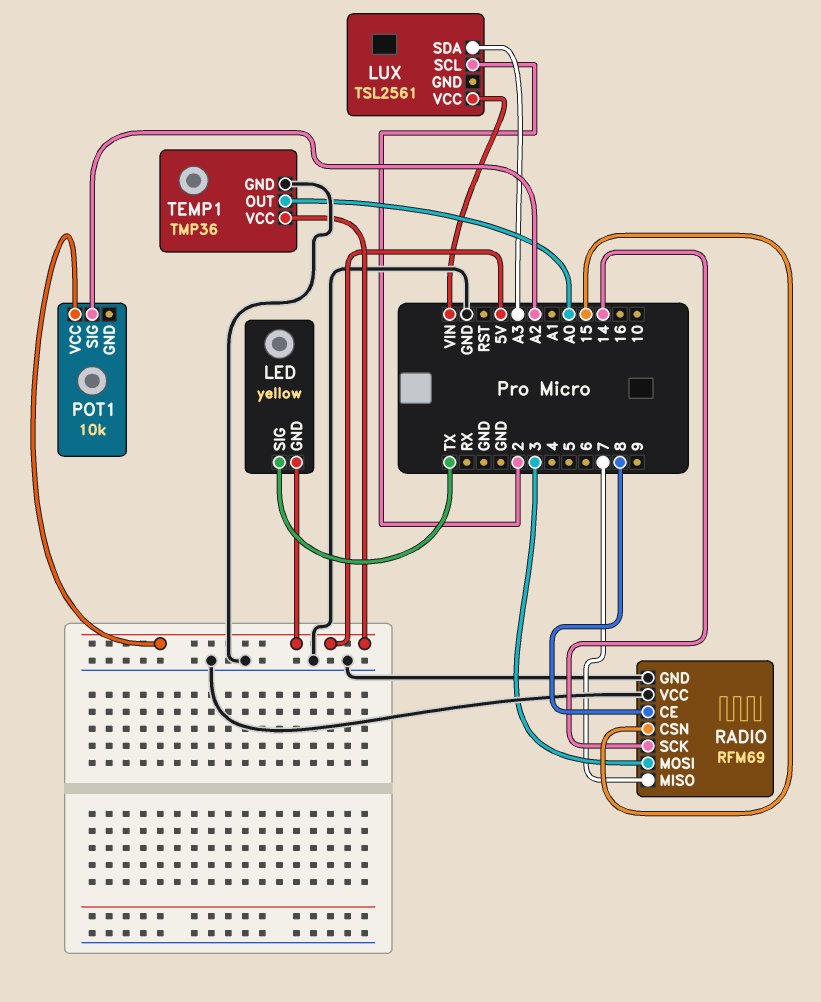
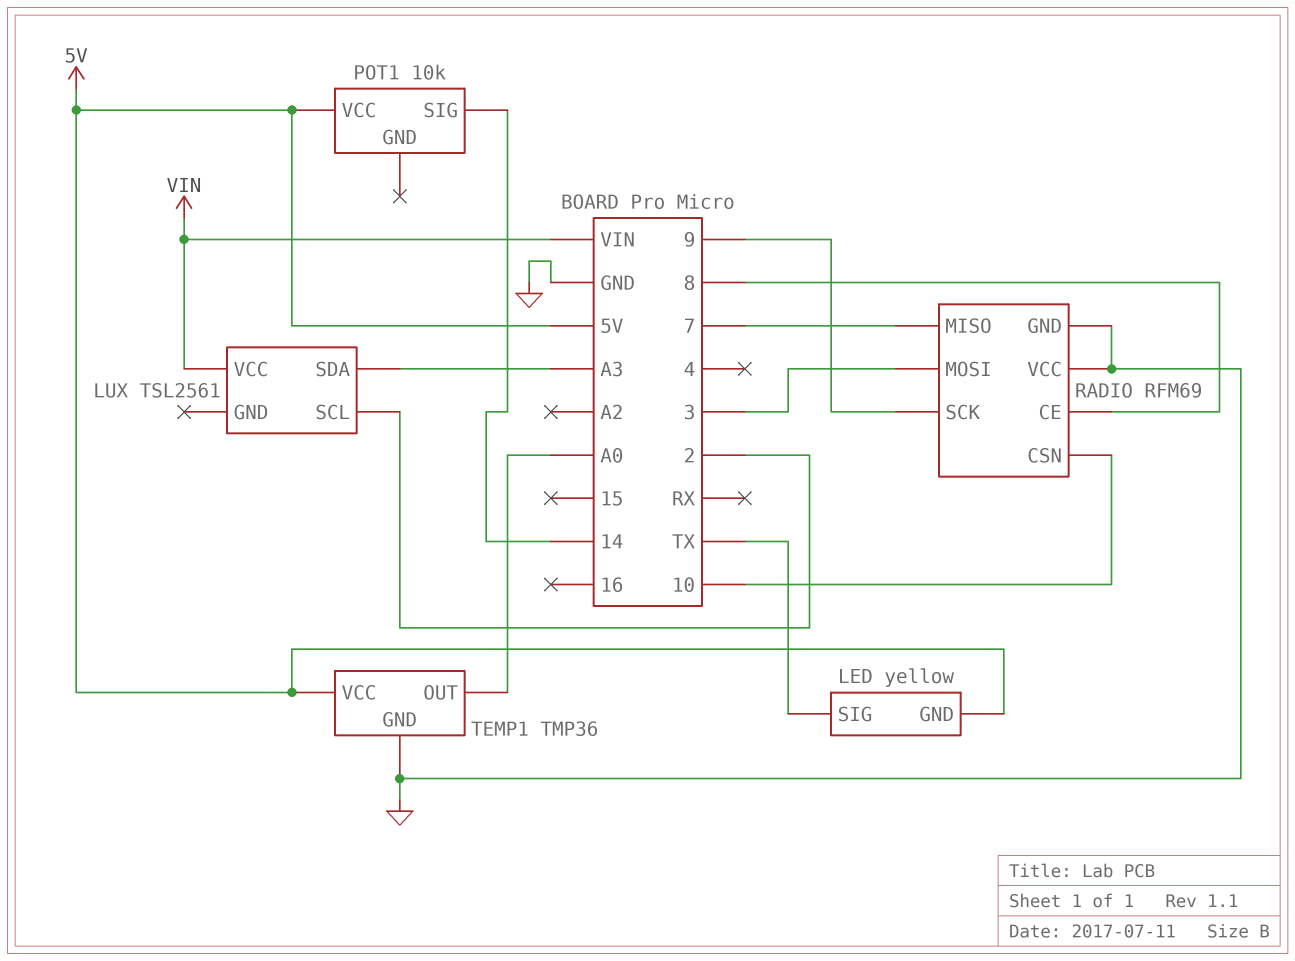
POT1 pin SIG: A2 -> 14
RADIO pin CSN: 15 -> 10
RADIO pin SCK: 14 -> 9

